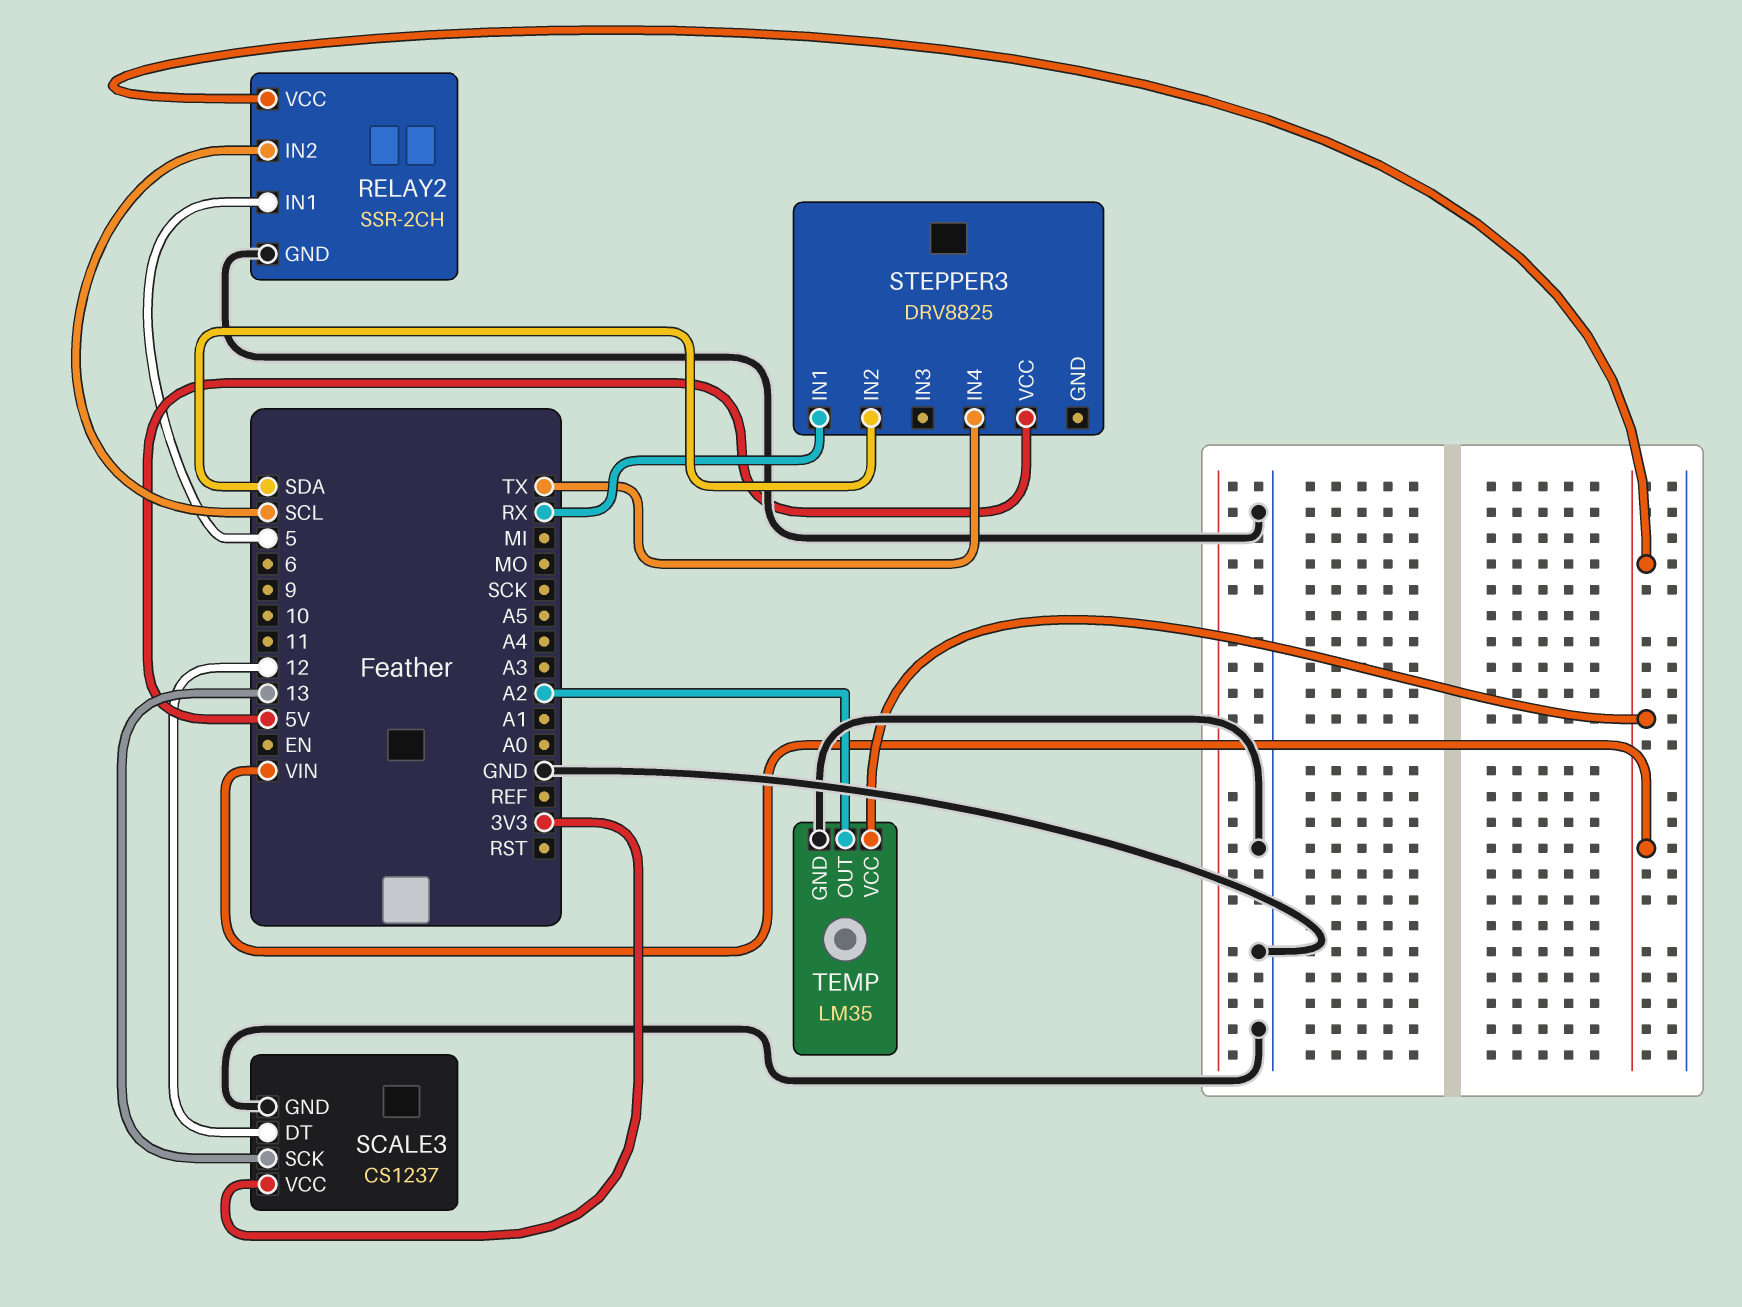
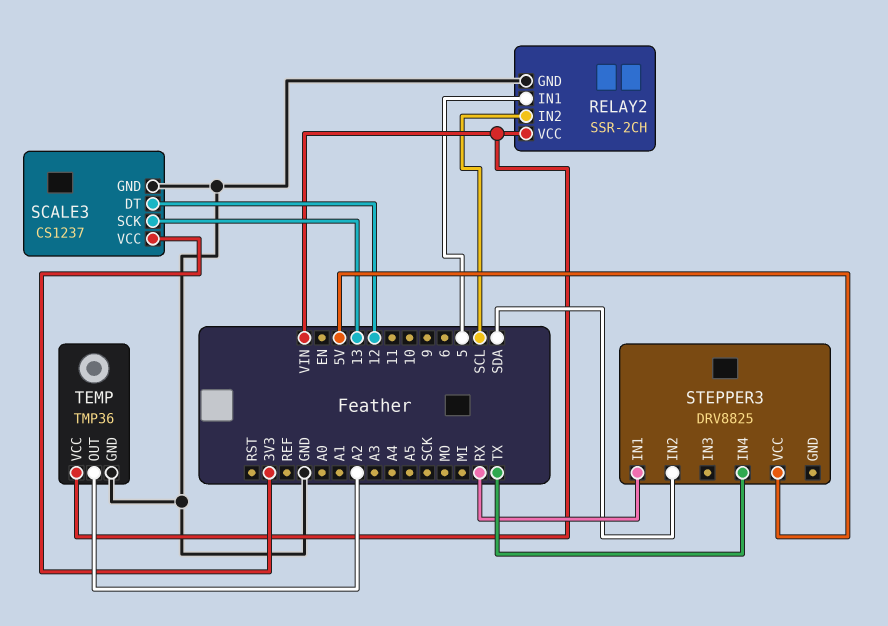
TEMP: LM35 -> TMP36

